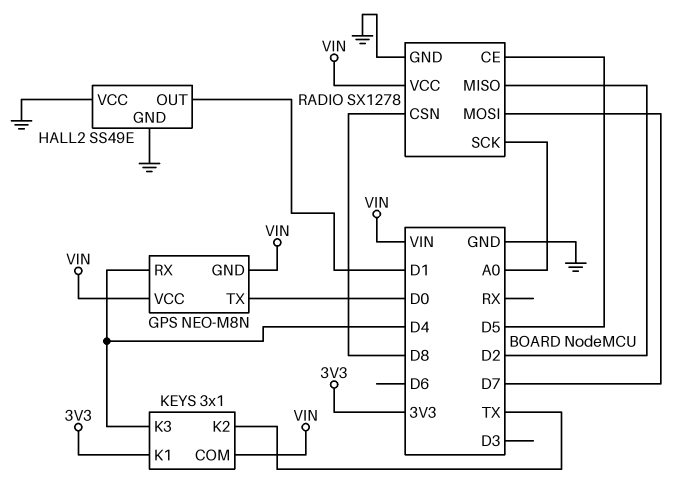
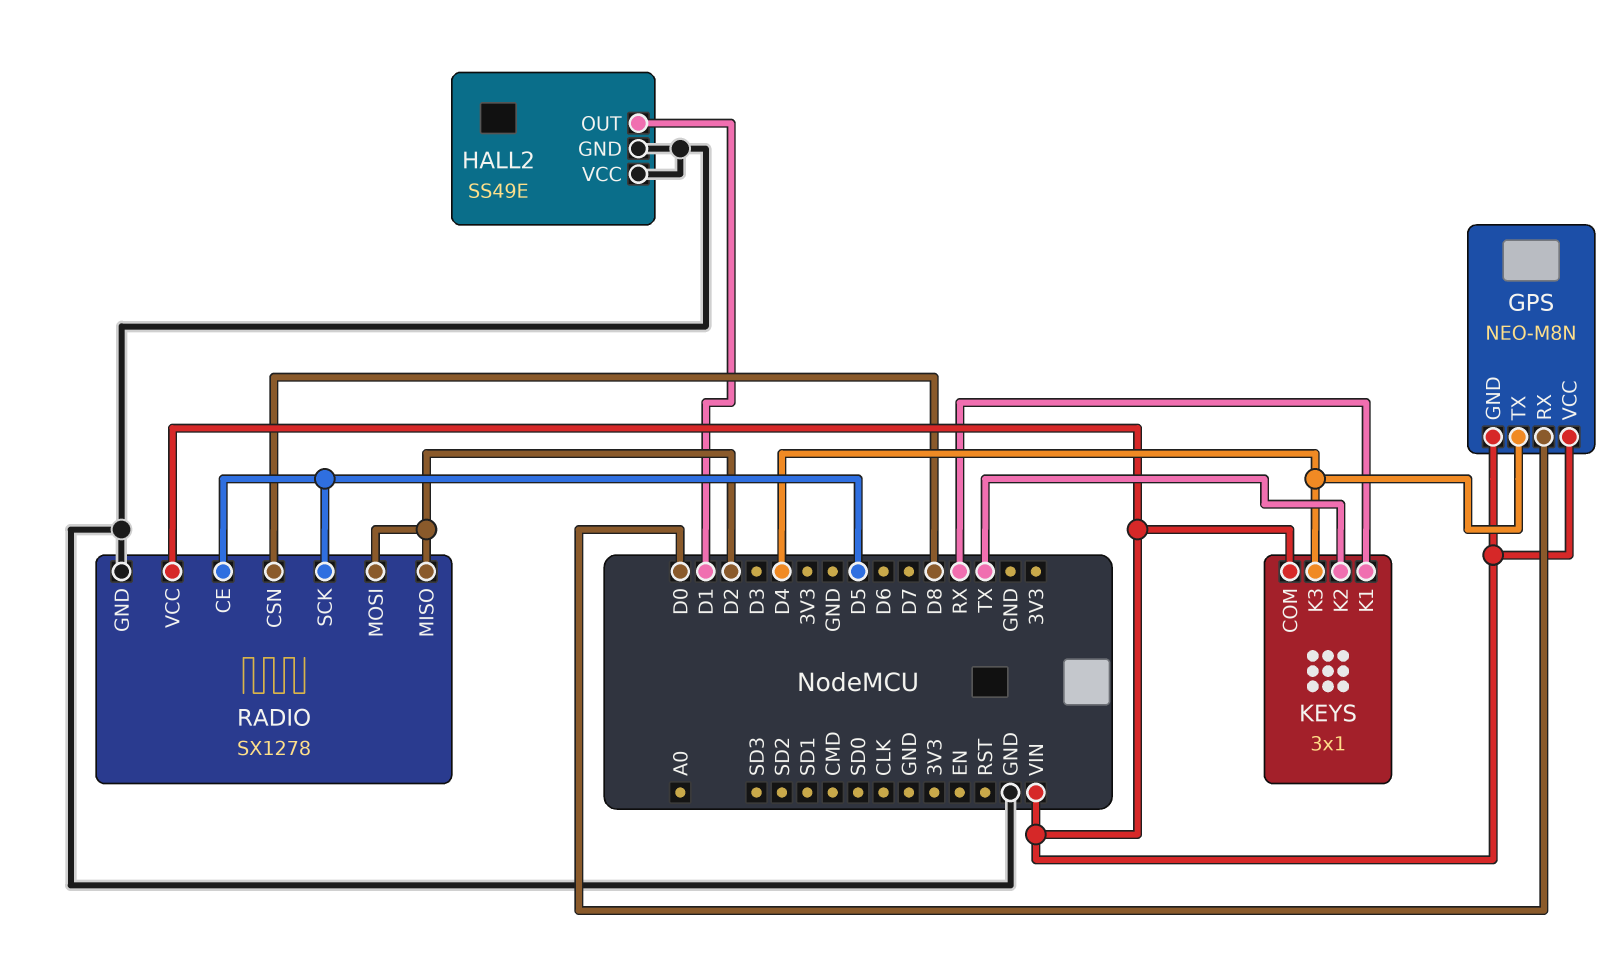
GPS pin RX: D4 -> D0
GPS pin TX: D0 -> D4
KEYS pin K1: 3V3 -> RX
RADIO pin MOSI: D7 -> D2
RADIO pin SCK: A0 -> D5

